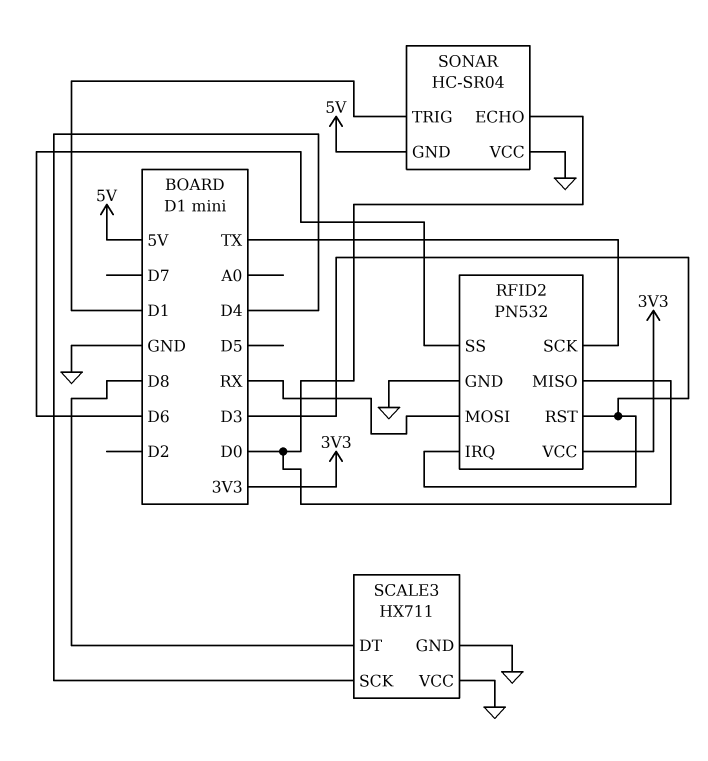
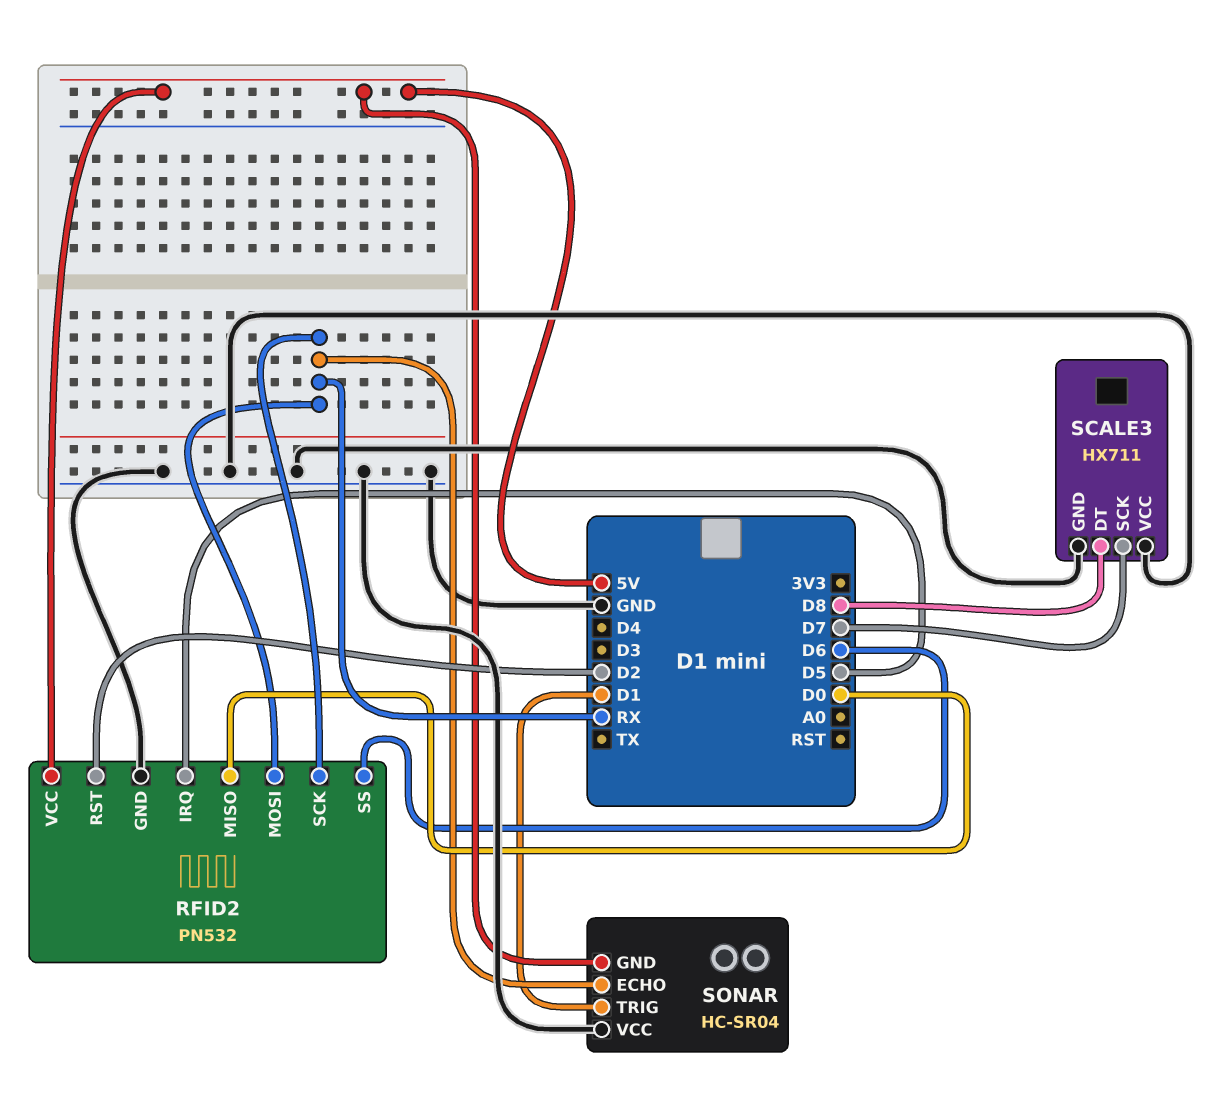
RFID2 pin IRQ: D3 -> D5
RFID2 pin RST: D3 -> D2
RFID2 pin SCK: TX -> RX
RFID2 pin VCC: 3V3 -> 5V
SCALE3 pin SCK: D4 -> D7
SONAR pin ECHO: D0 -> RX

